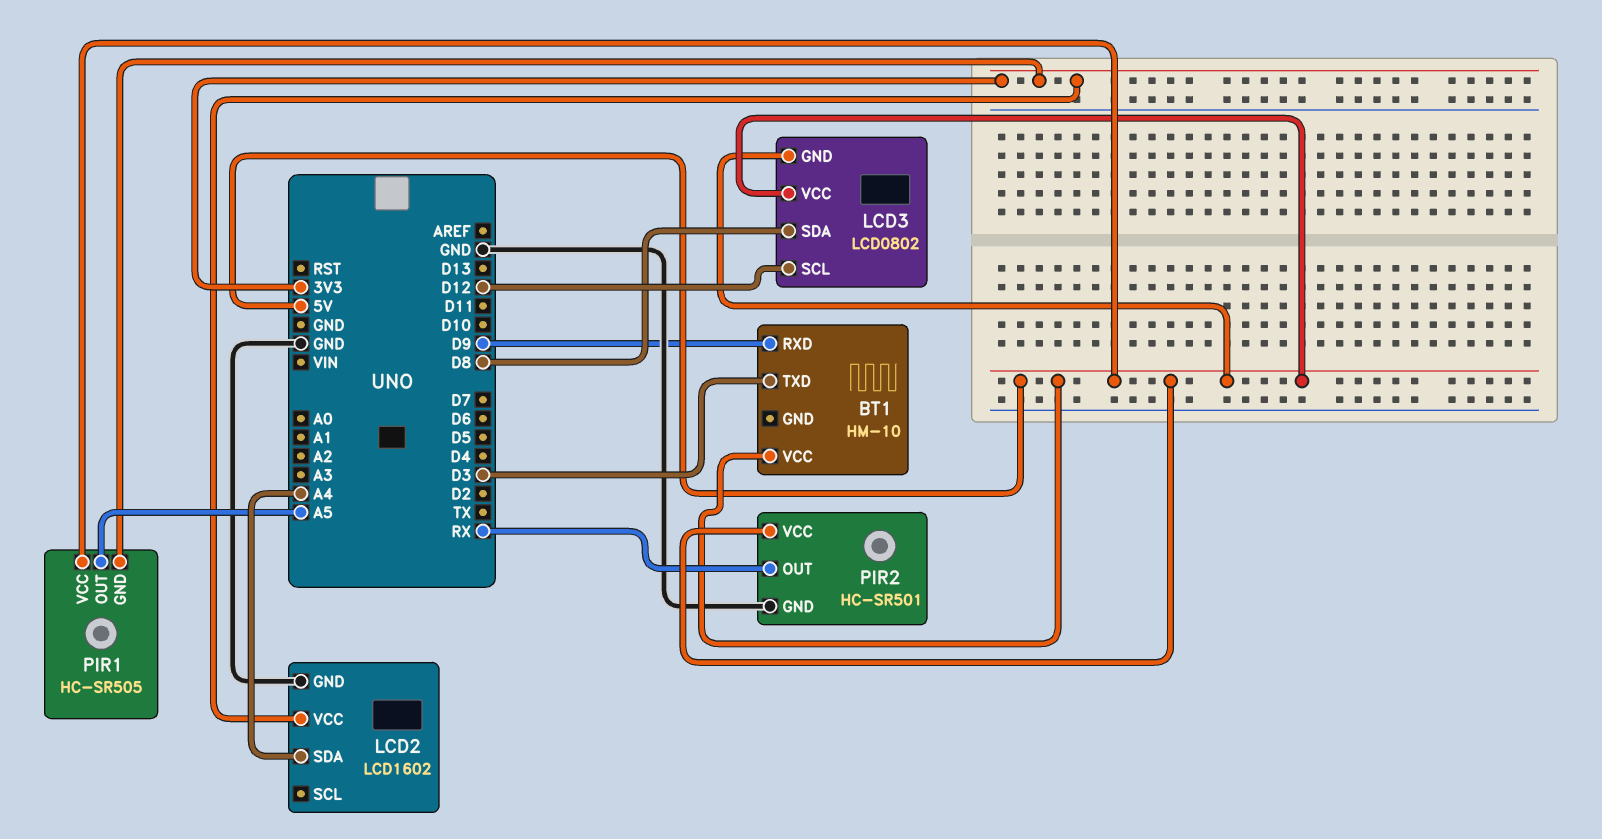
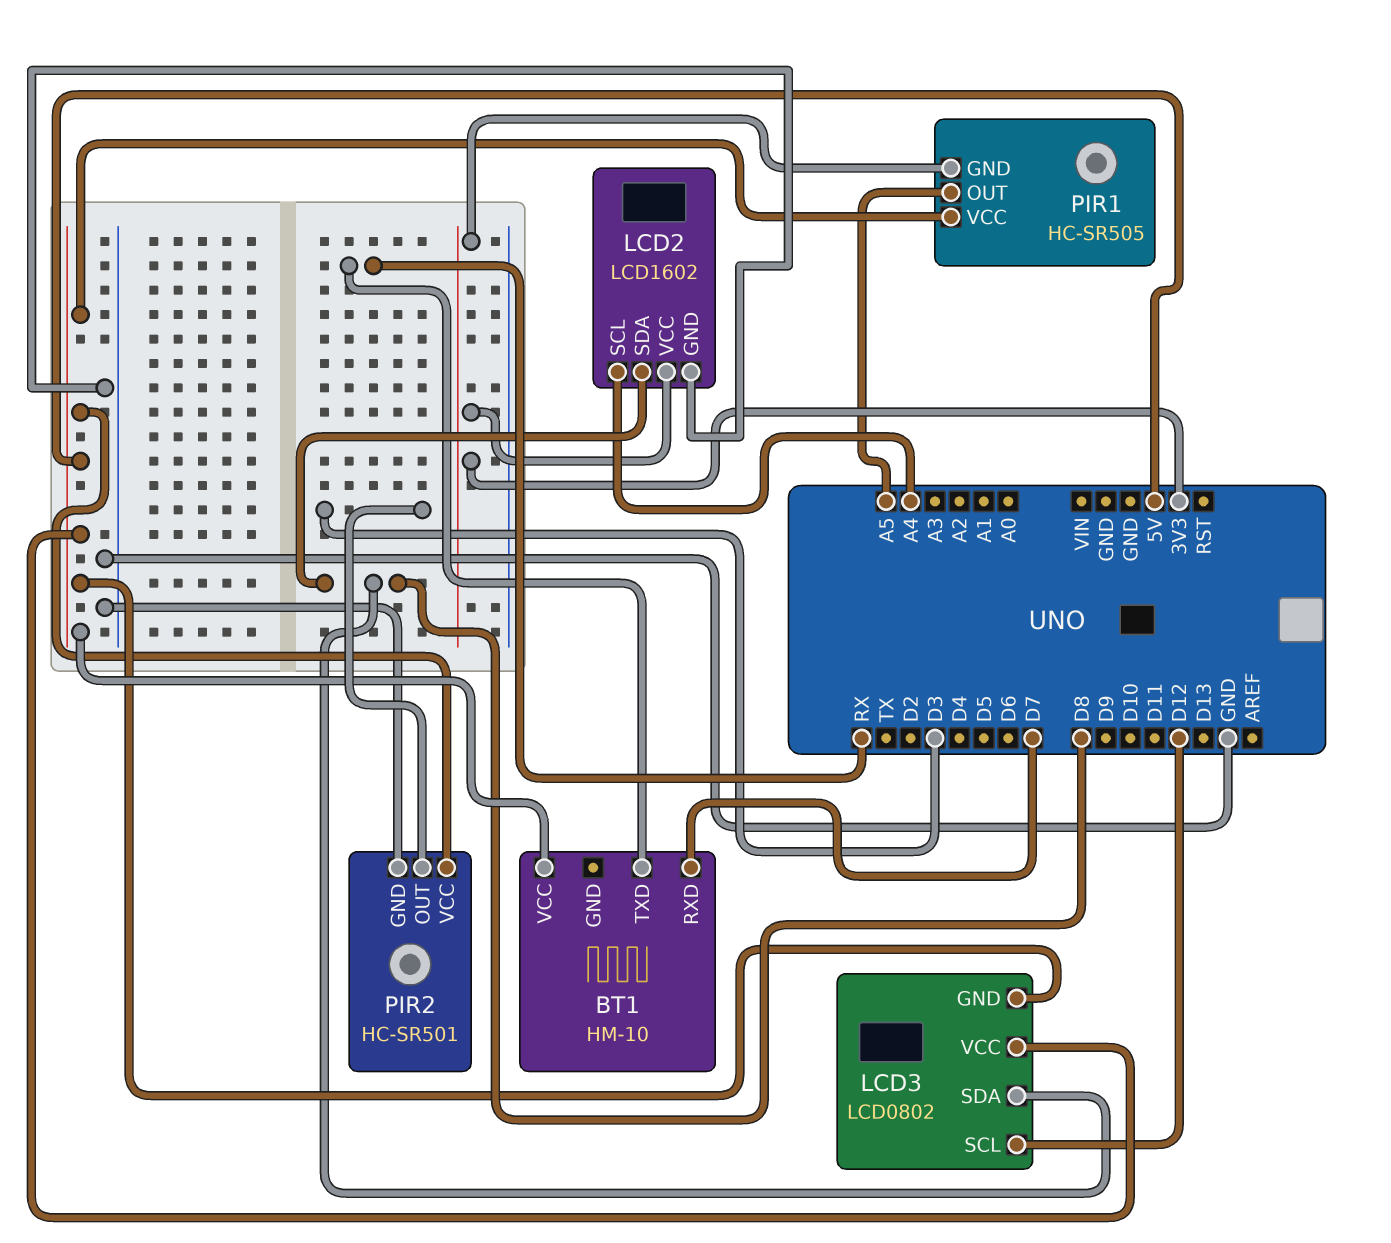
BT1 pin RXD: D9 -> D7
BT1 pin TXD: D3 -> RX
LCD2 pin SCL: none -> A4
LCD2 pin SDA: A4 -> D8
PIR2 pin OUT: RX -> D3

